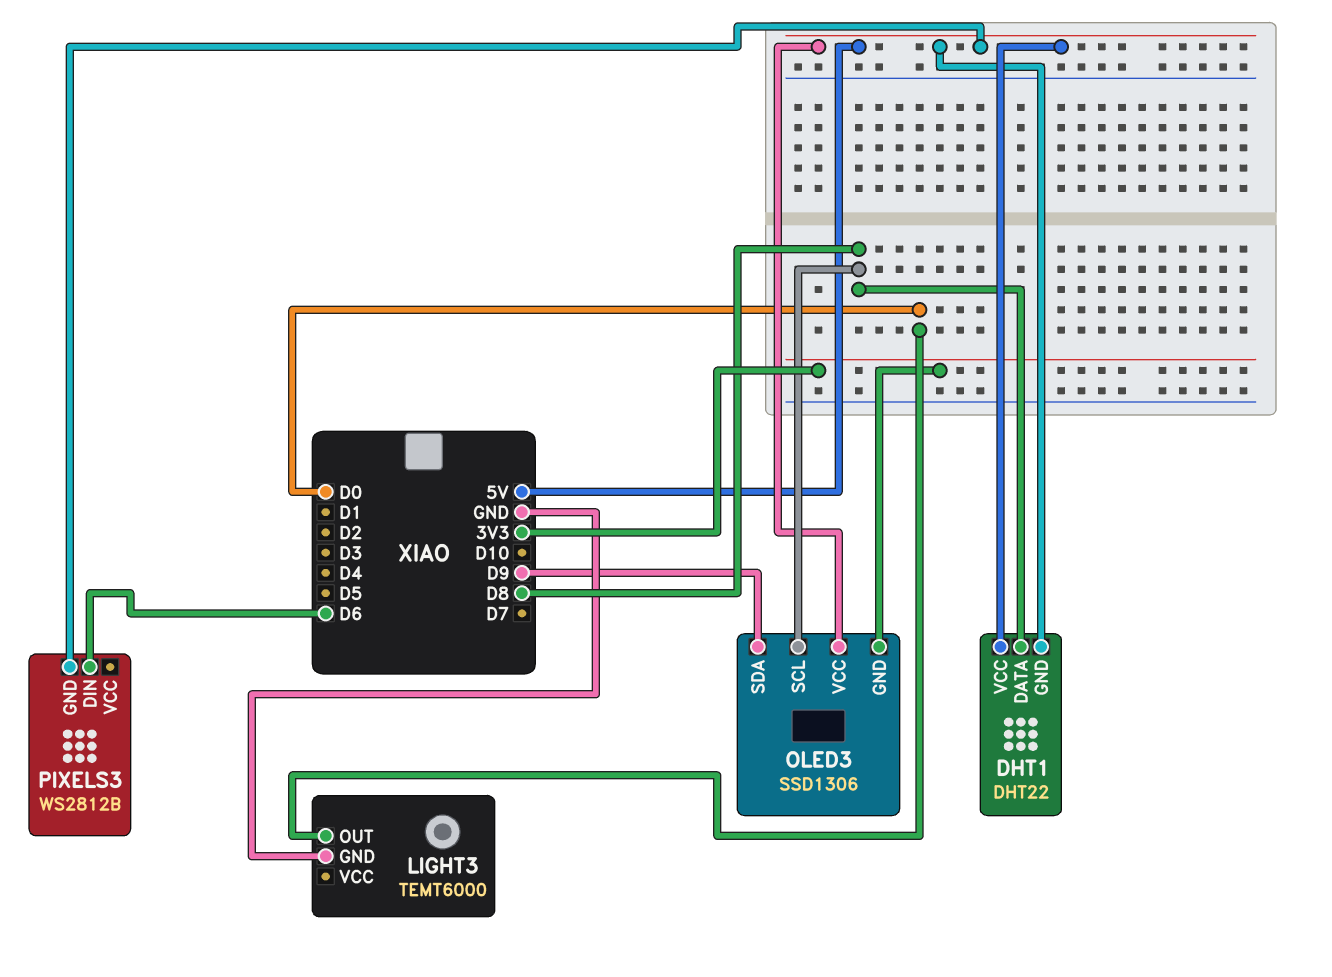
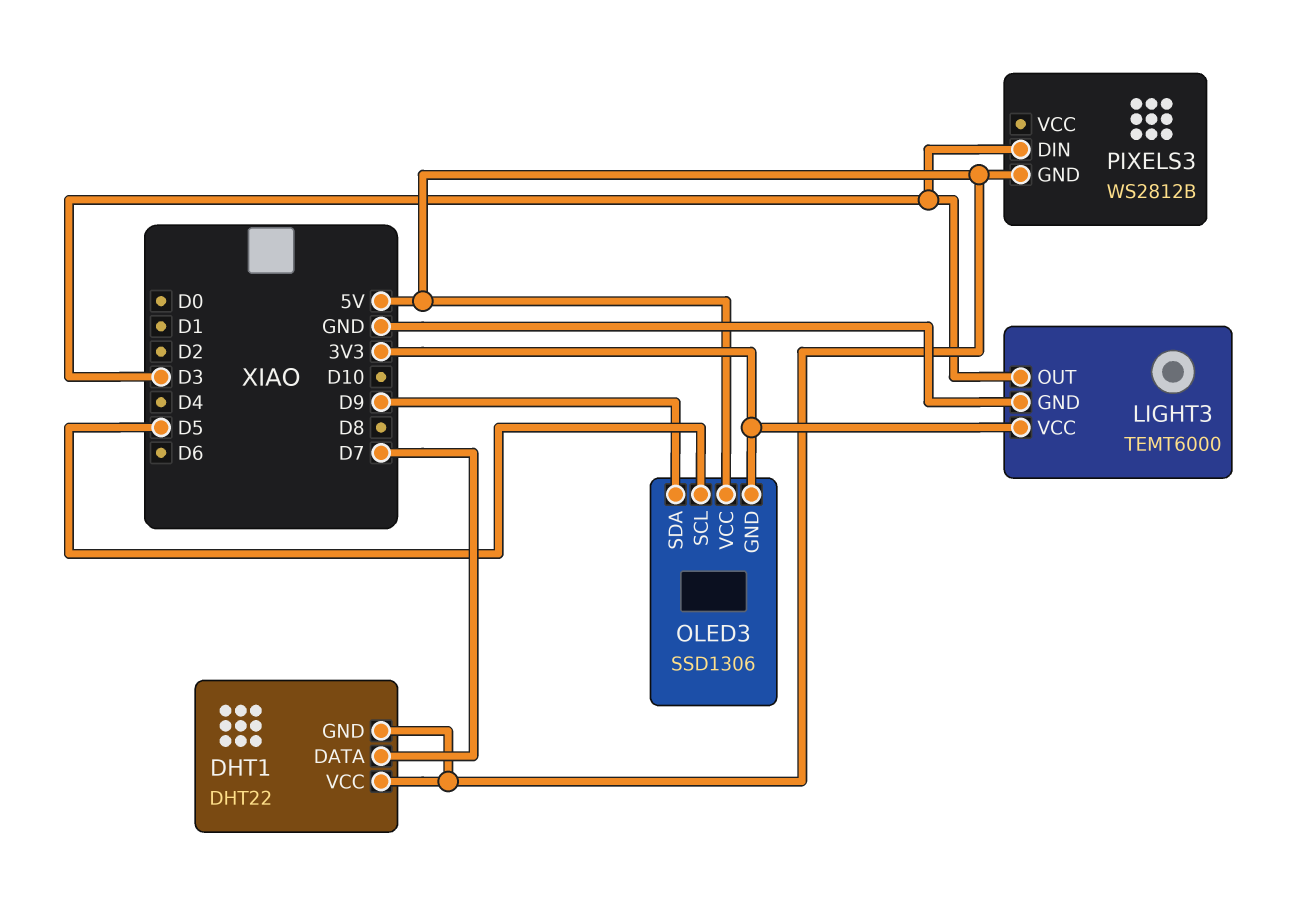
DHT1 pin DATA: D8 -> D7
LIGHT3 pin OUT: D0 -> D3
LIGHT3 pin VCC: none -> 3V3
OLED3 pin SCL: D8 -> D5
PIXELS3 pin DIN: D6 -> D3

